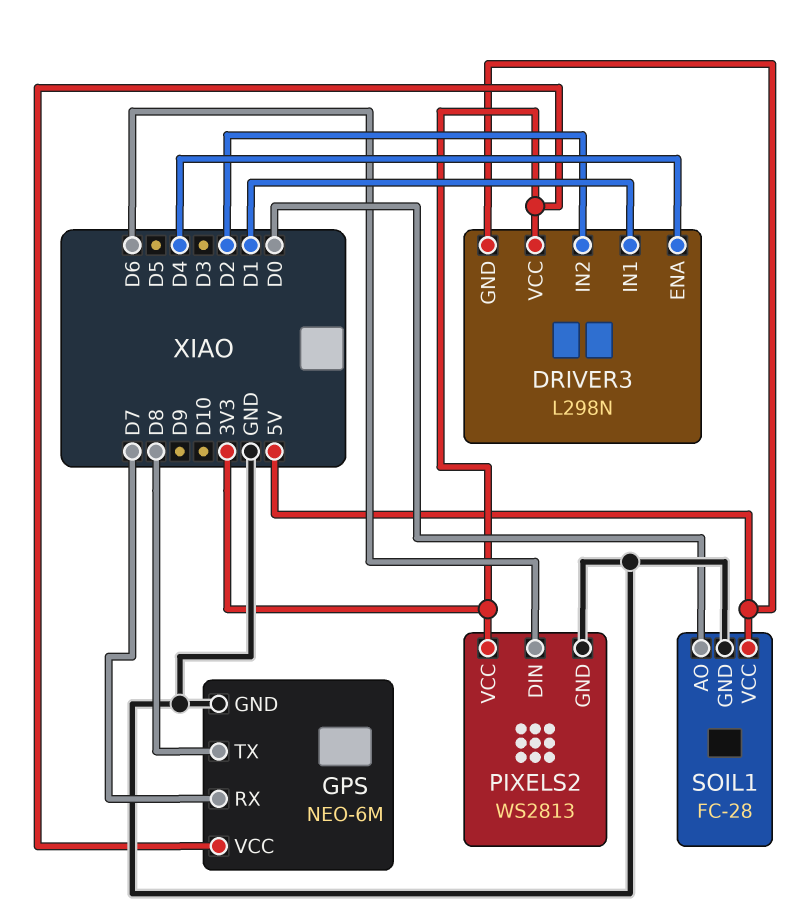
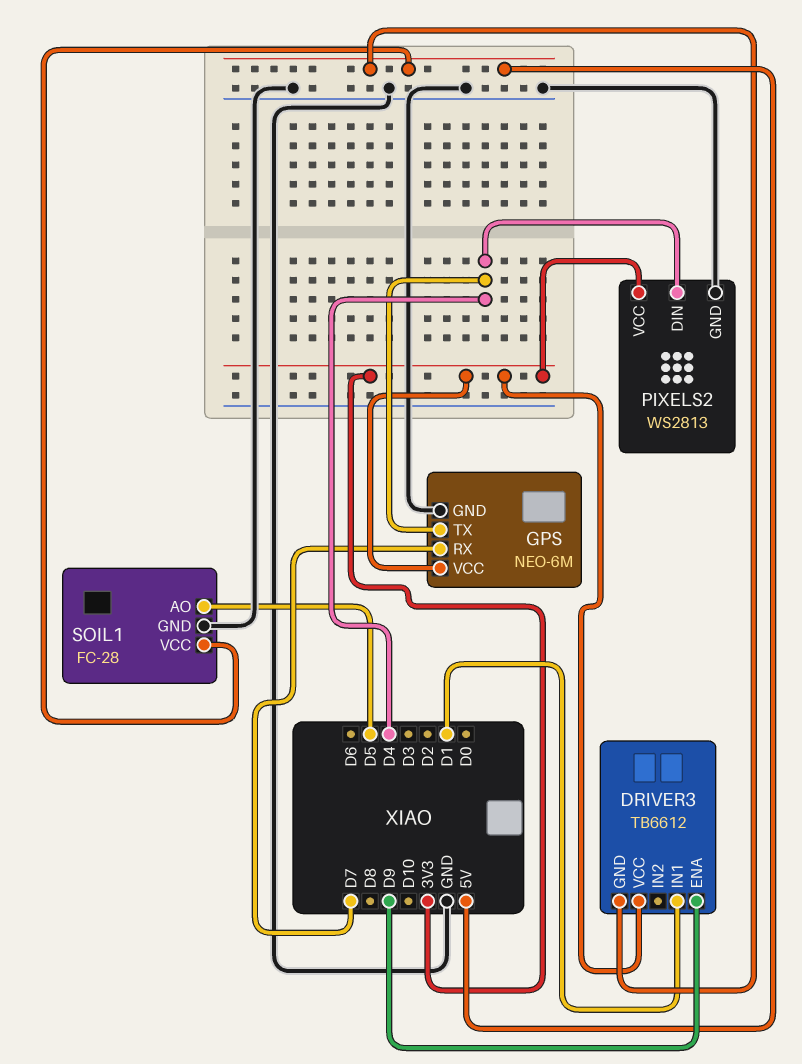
DRIVER3: L298N -> TB6612
DRIVER3 pin ENA: D4 -> D9
DRIVER3 pin IN2: D2 -> none
GPS pin TX: D8 -> D4
PIXELS2 pin DIN: D6 -> D4
SOIL1 pin AO: D0 -> D5

